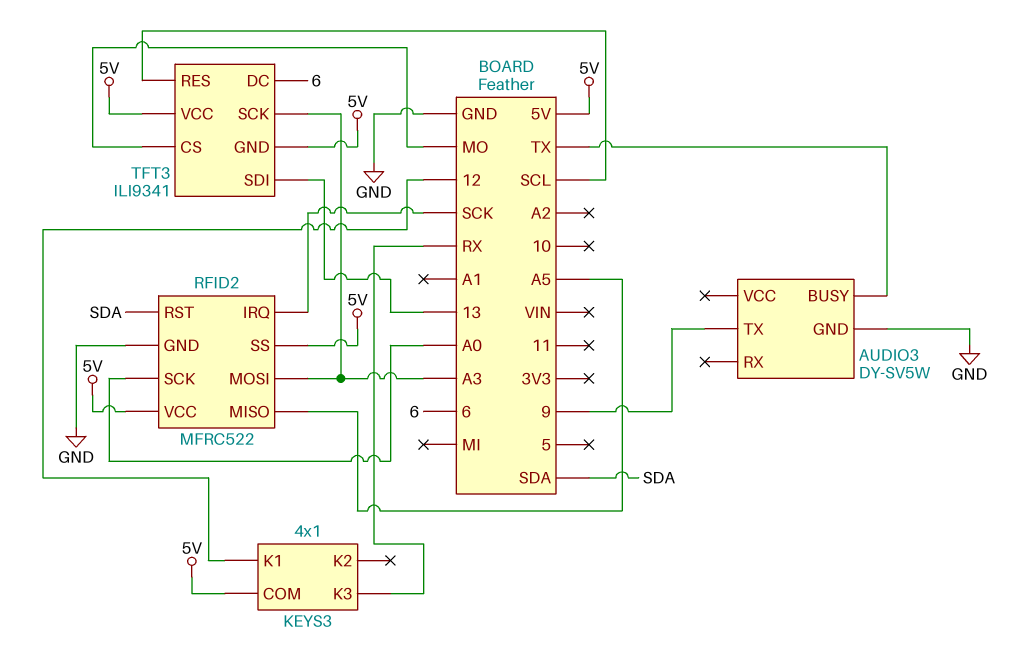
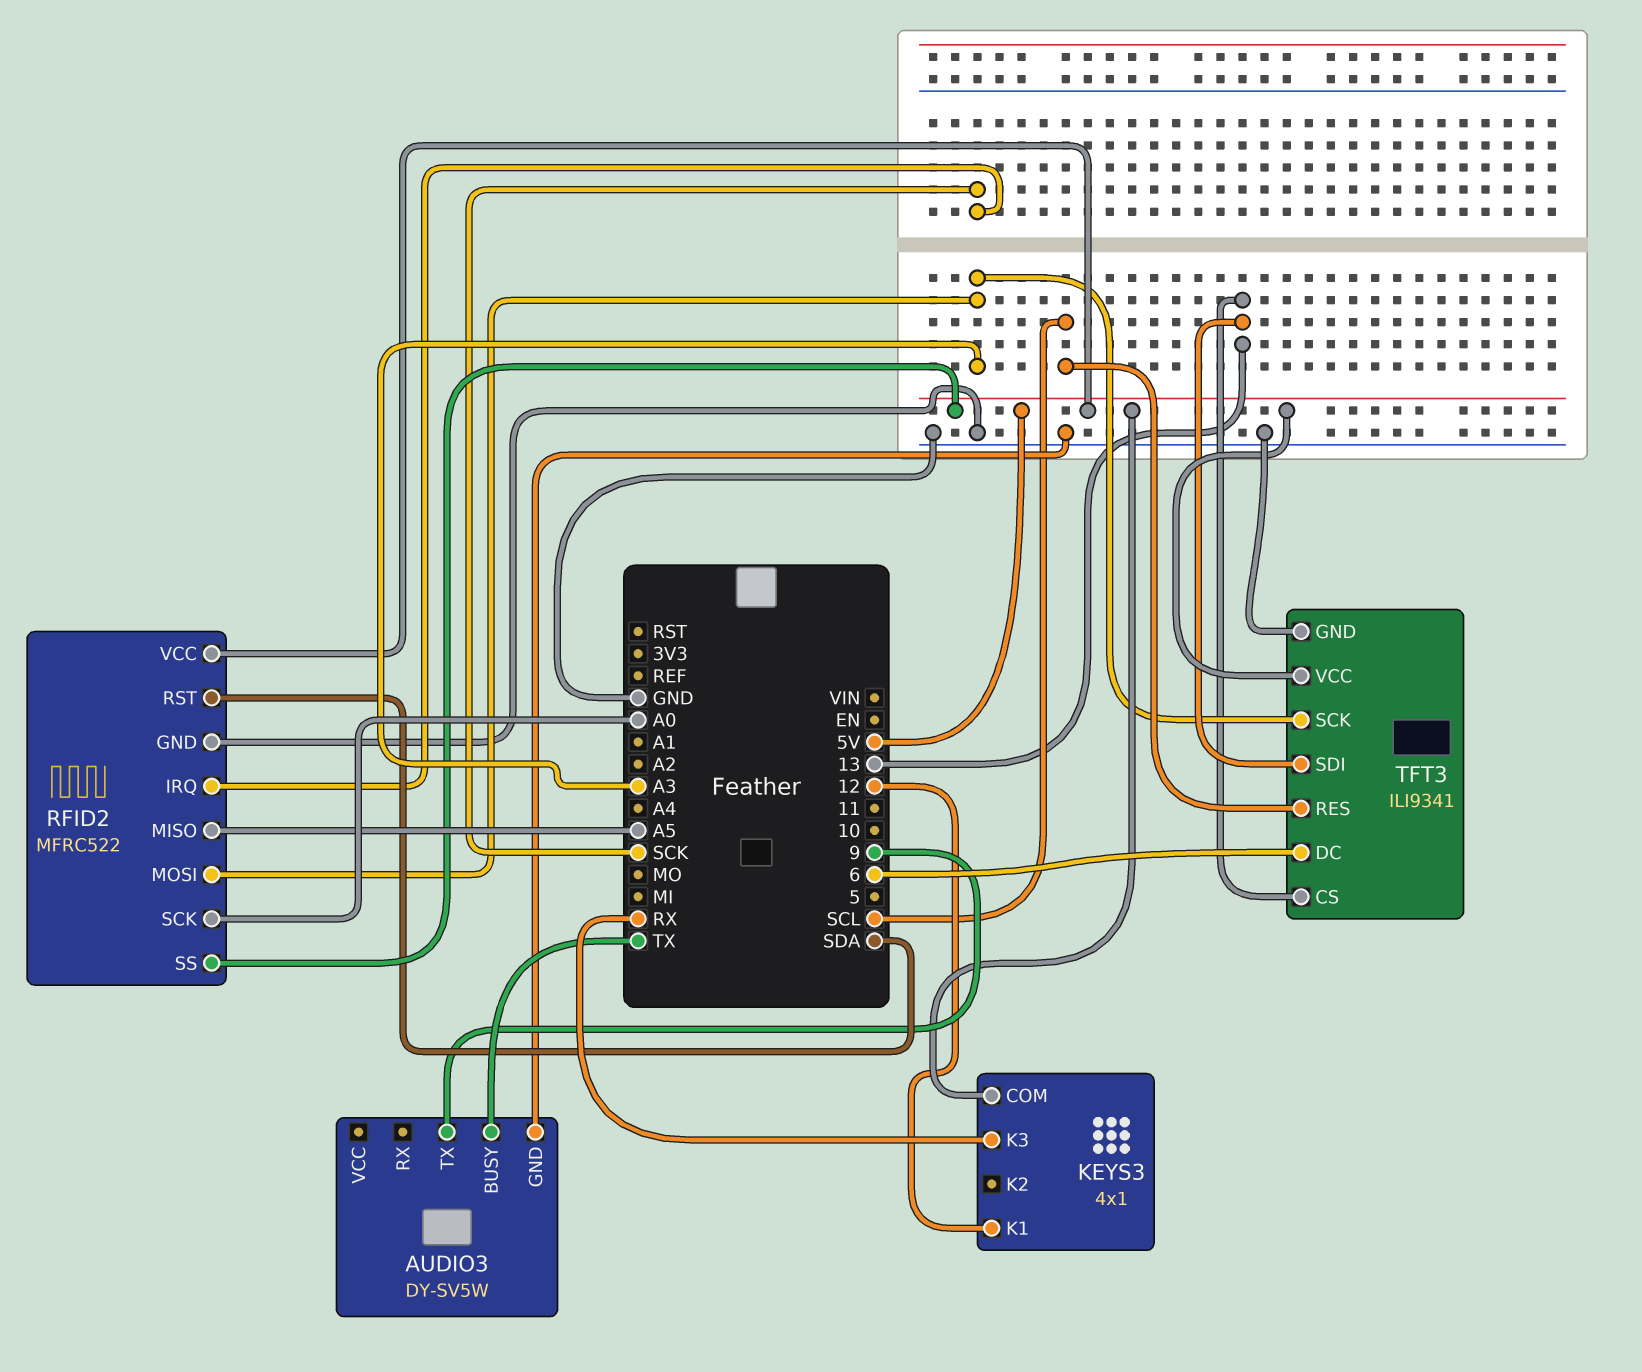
TFT3 pin CS: MO -> 13
TFT3 pin GND: 5V -> GND

